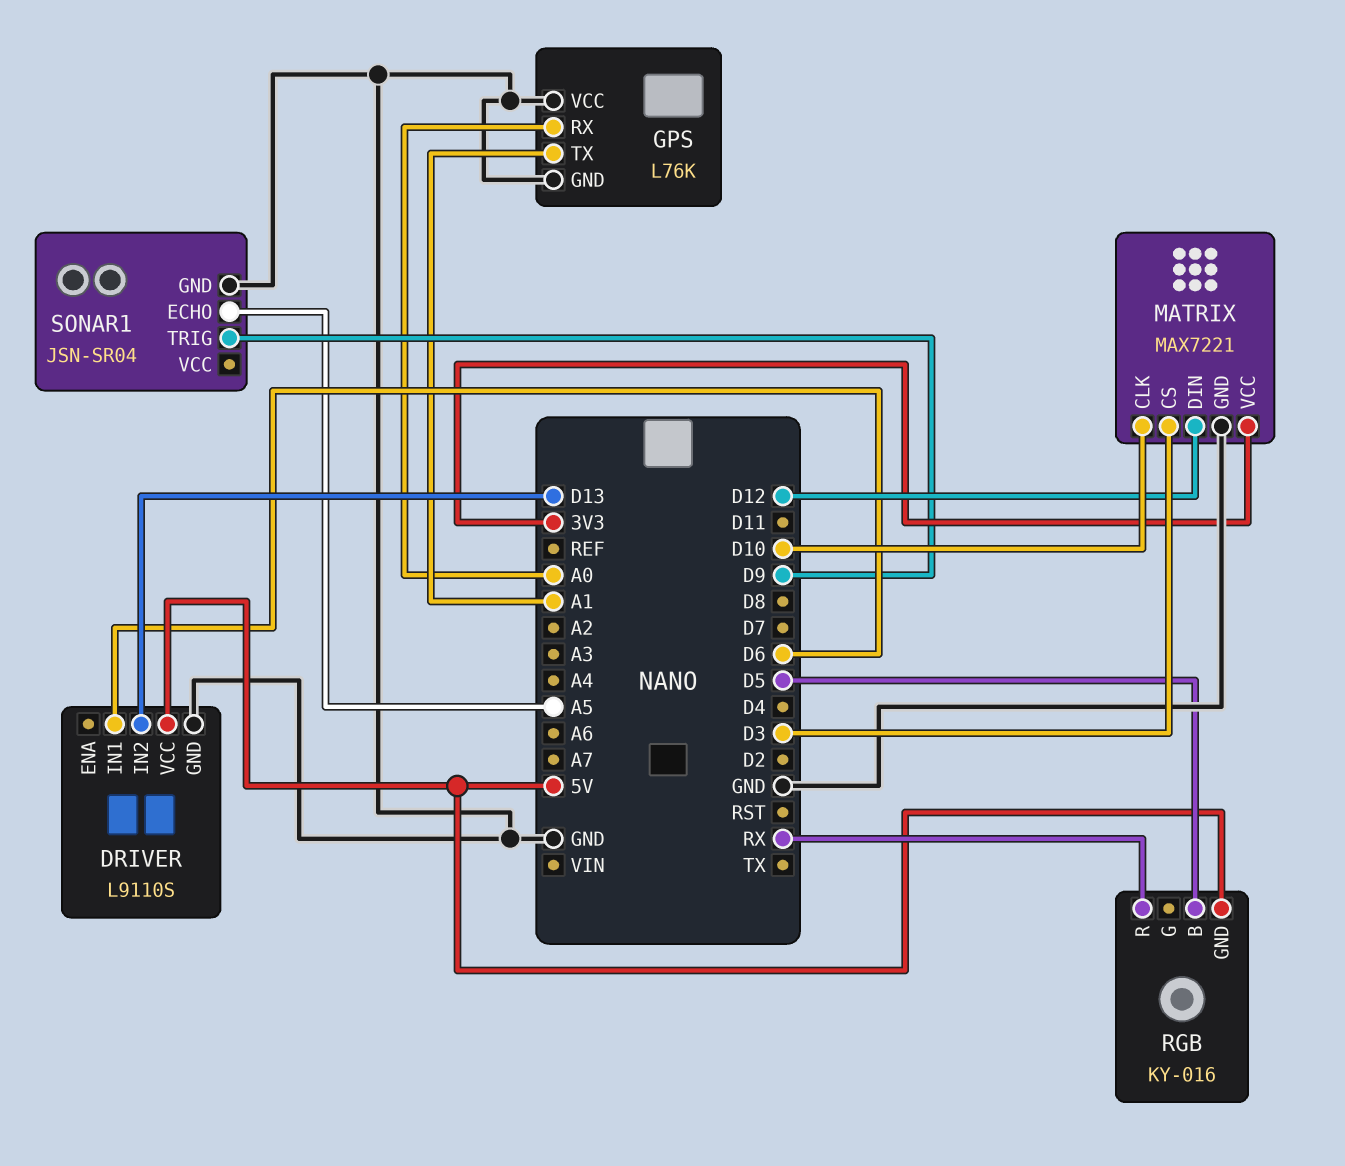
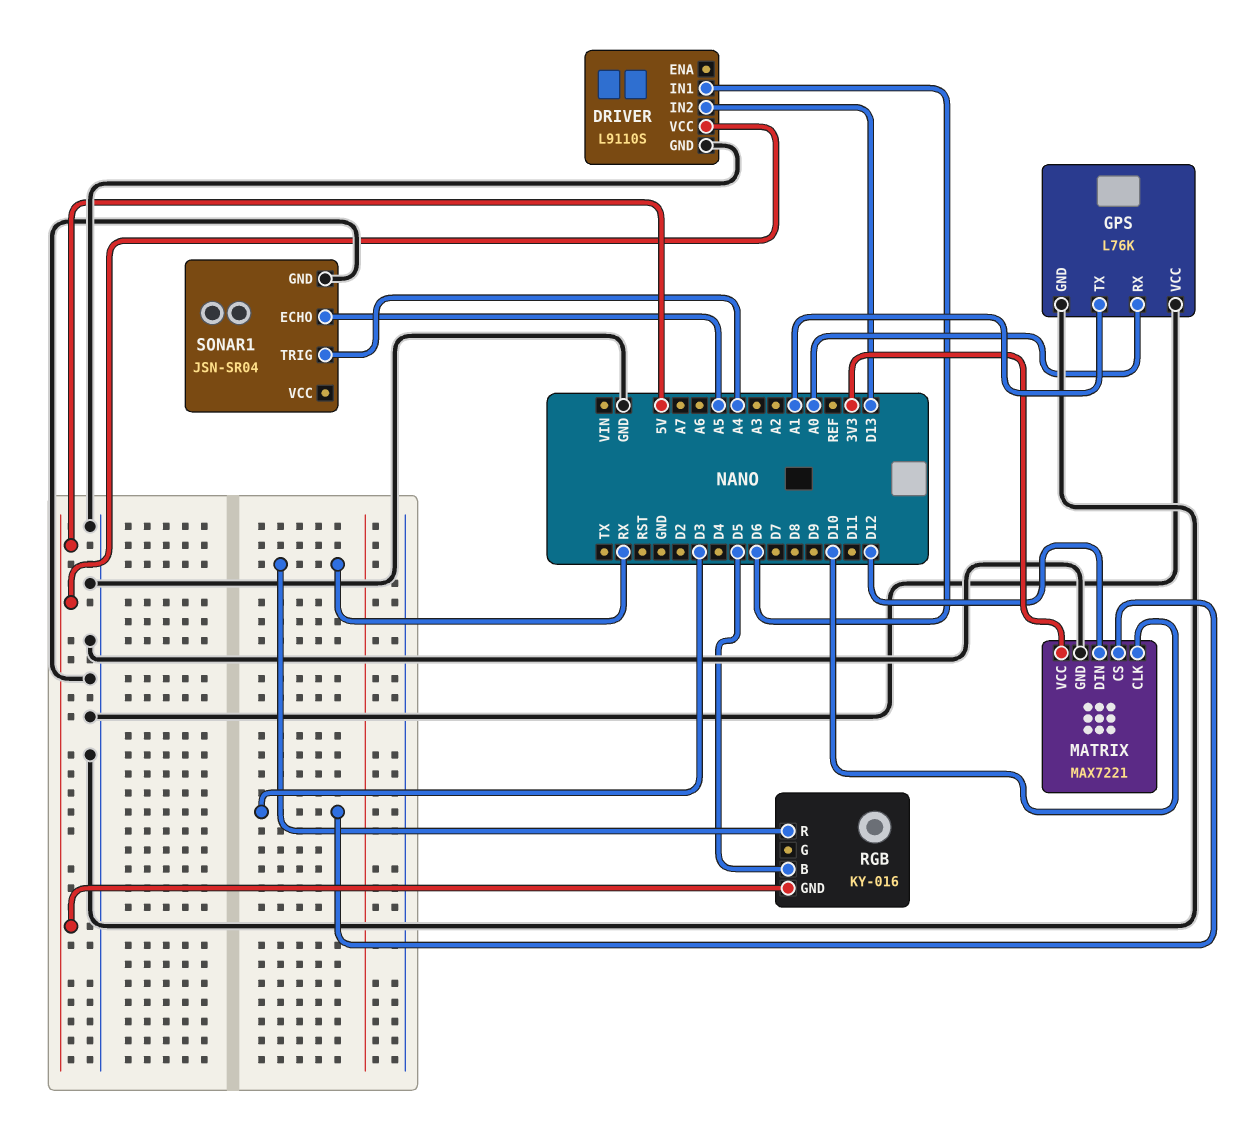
SONAR1 pin TRIG: D9 -> A4

